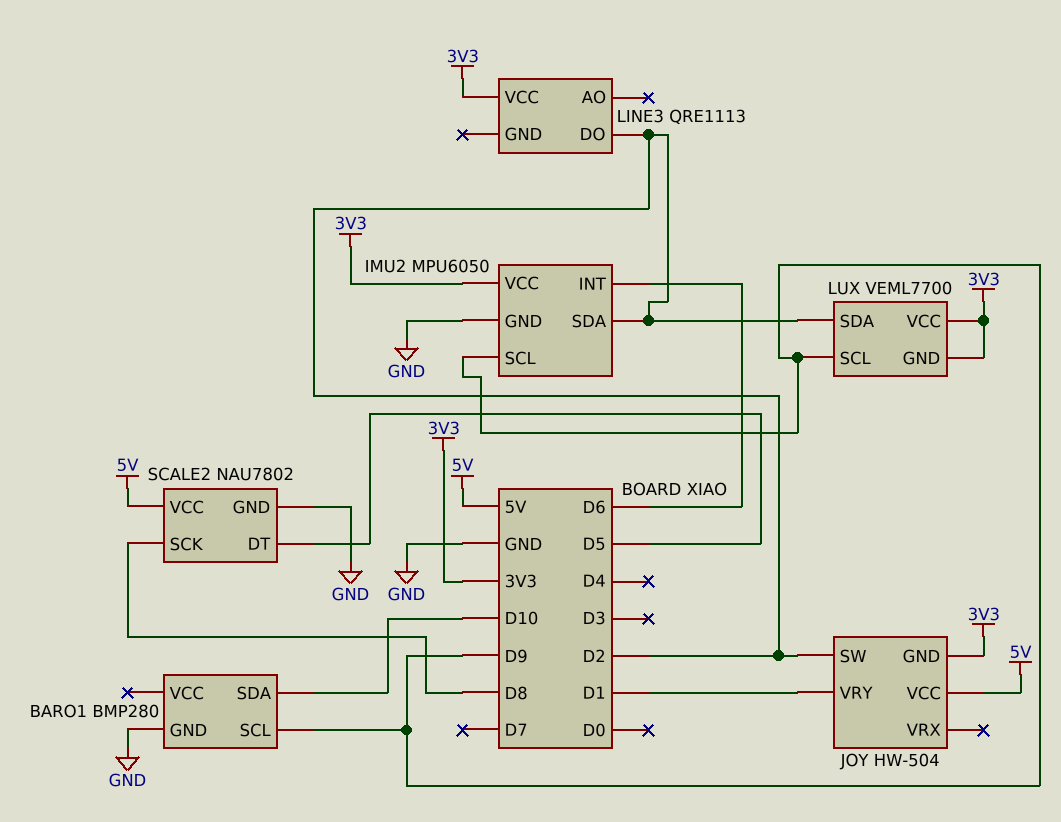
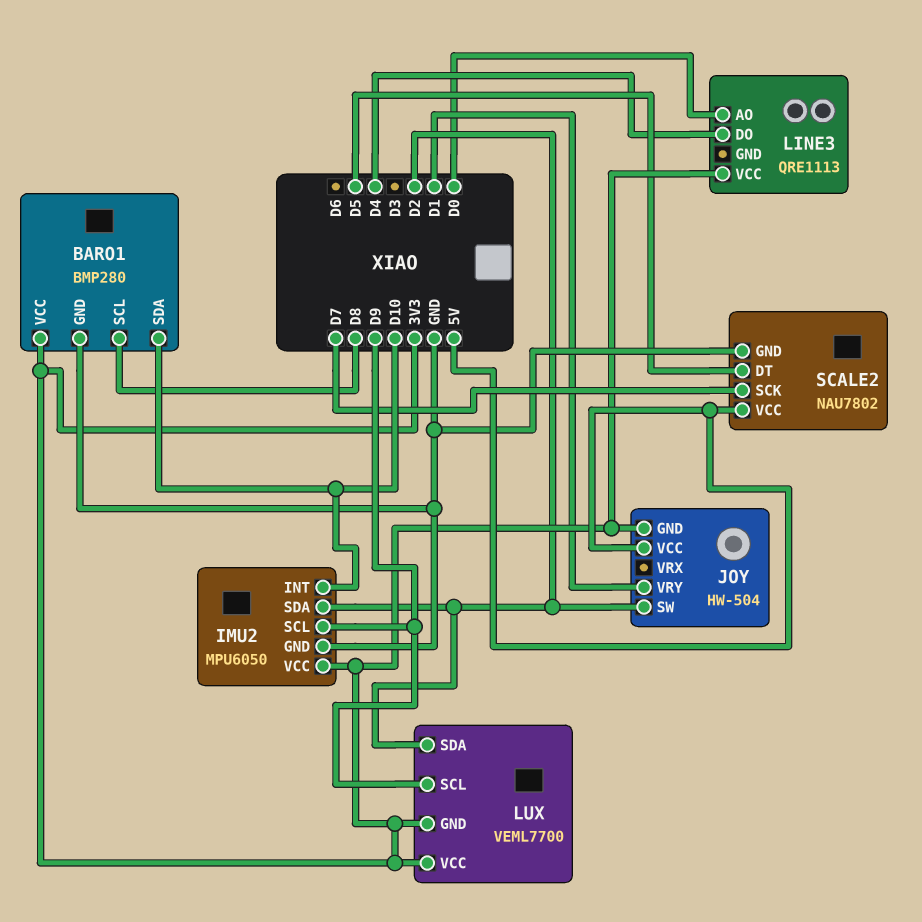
BARO1 pin SCL: D9 -> D8
BARO1 pin VCC: none -> 3V3
IMU2 pin INT: D6 -> D10
LINE3 pin AO: none -> D0
LINE3 pin DO: D2 -> D4
SCALE2 pin SCK: D8 -> D7

